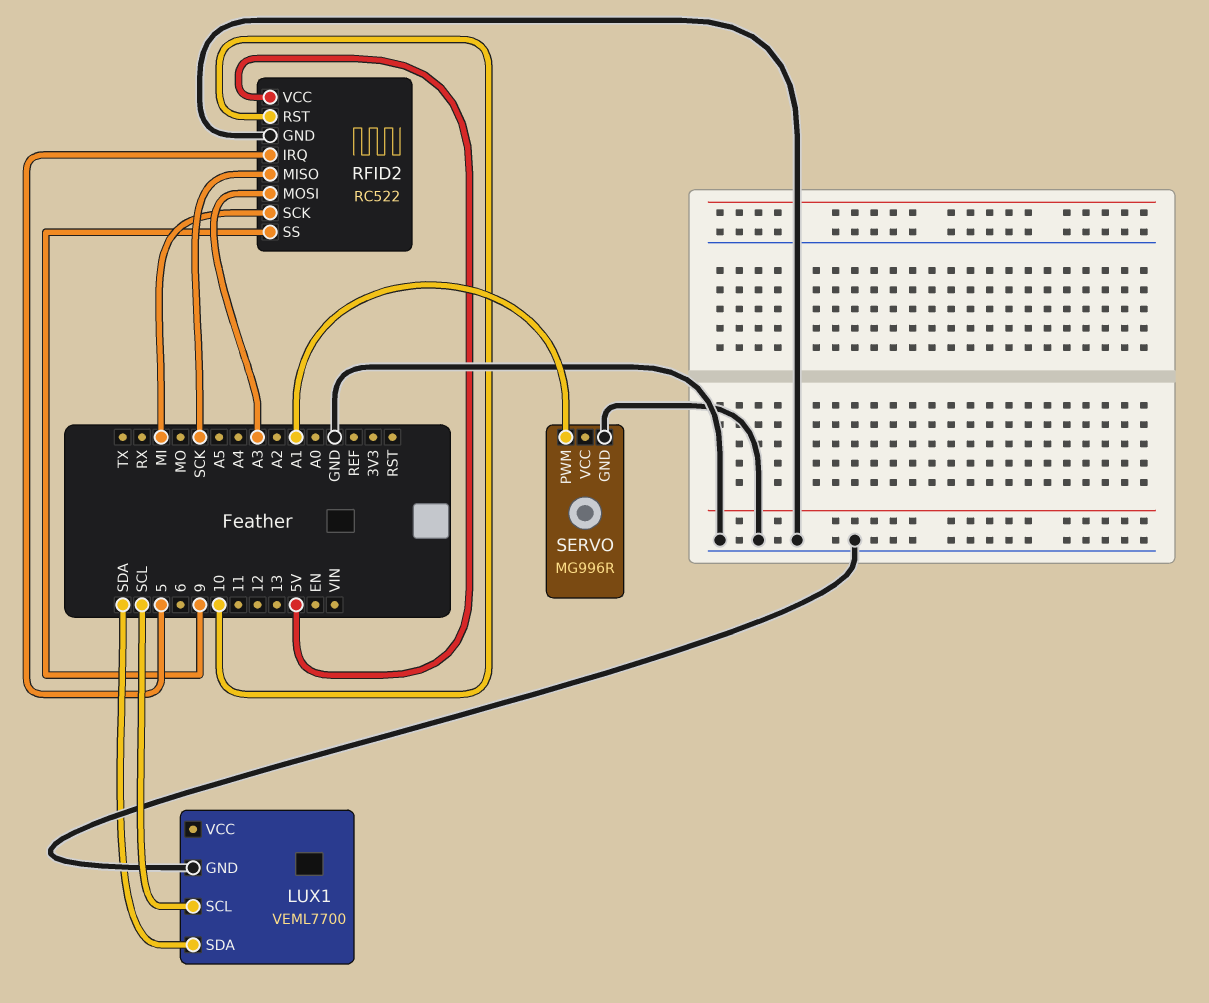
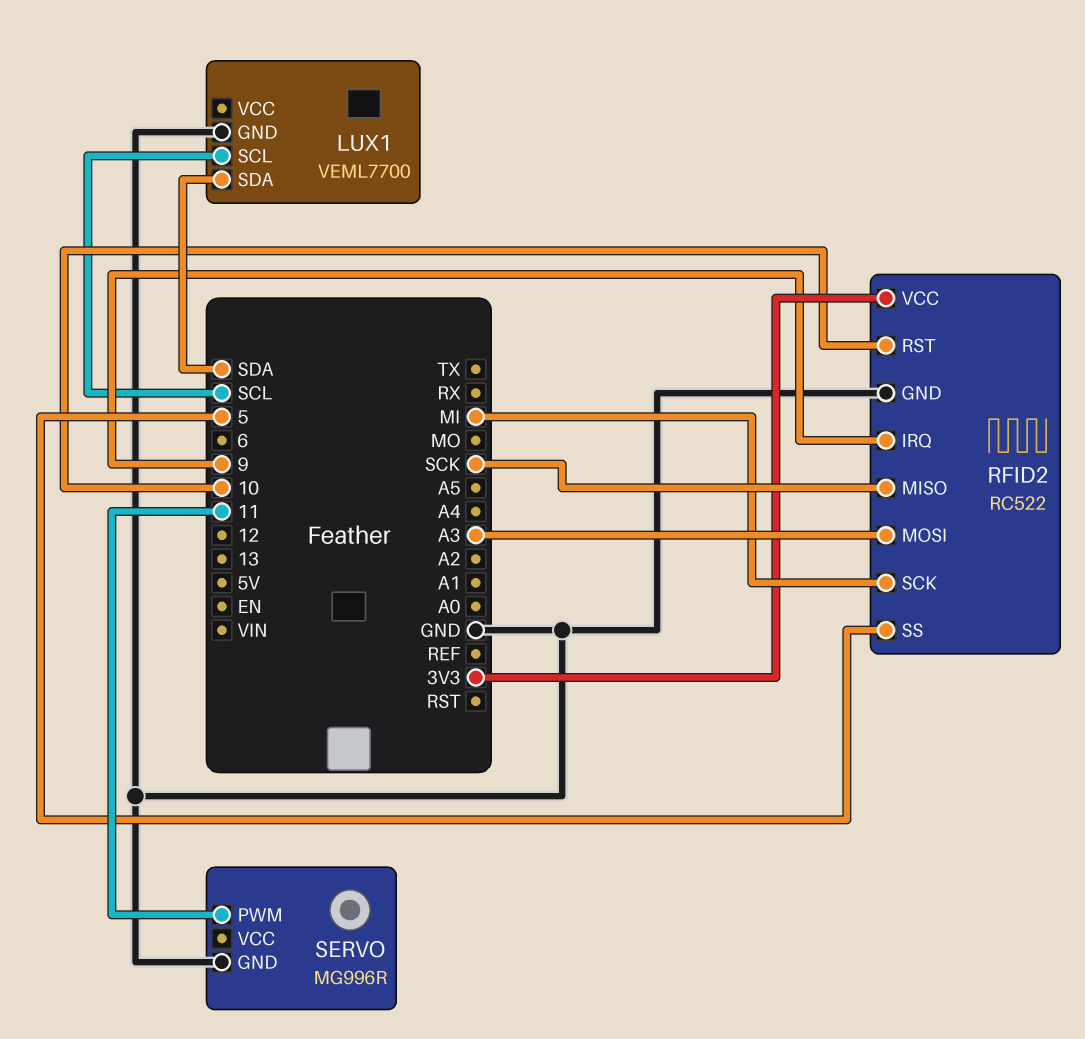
RFID2 pin IRQ: 5 -> 9
RFID2 pin SS: 9 -> 5
RFID2 pin VCC: 5V -> 3V3
SERVO pin PWM: A1 -> 11

